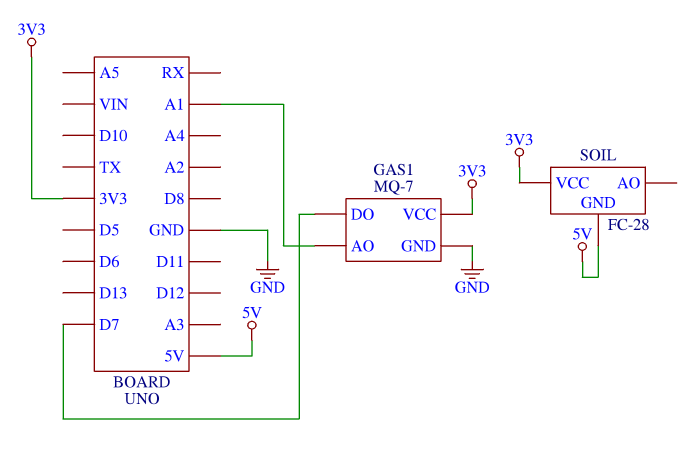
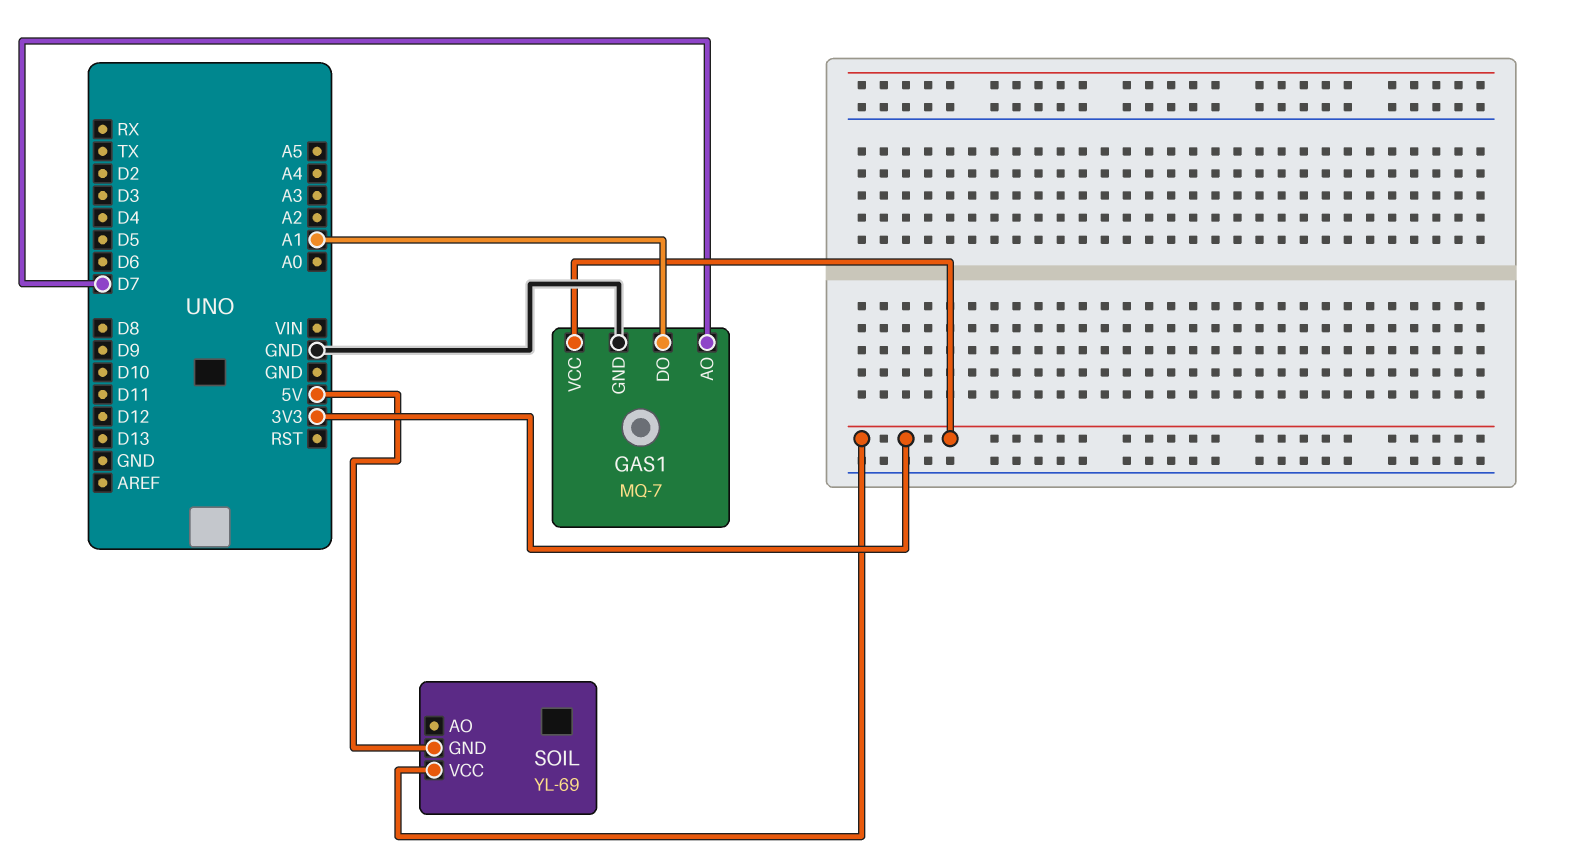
GAS1 pin AO: A1 -> D7
GAS1 pin DO: D7 -> A1
SOIL: FC-28 -> YL-69

